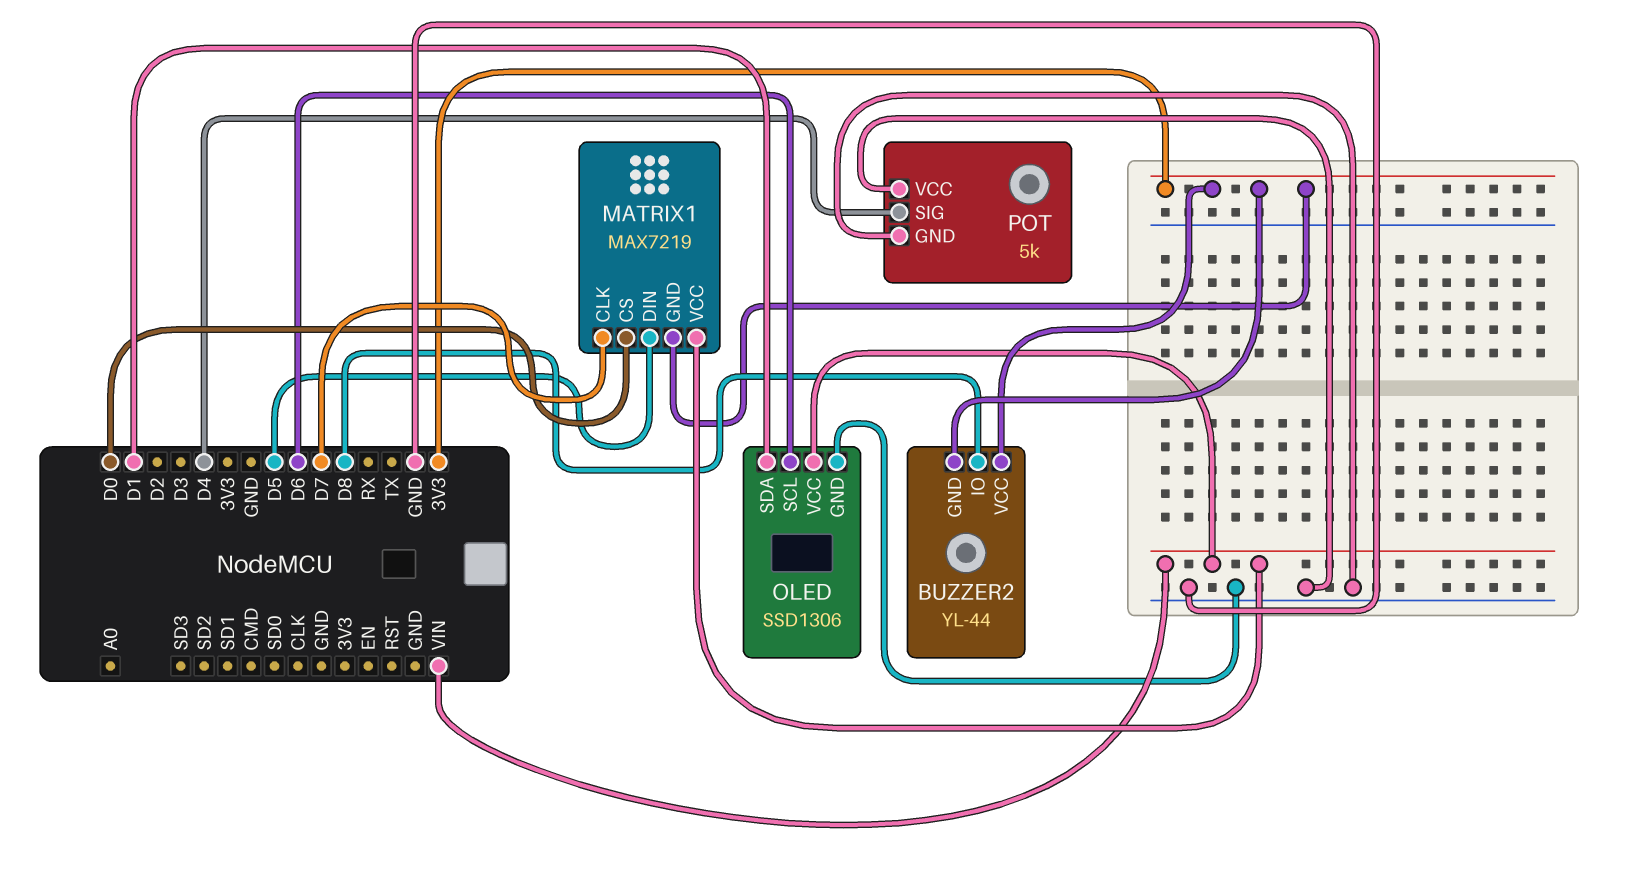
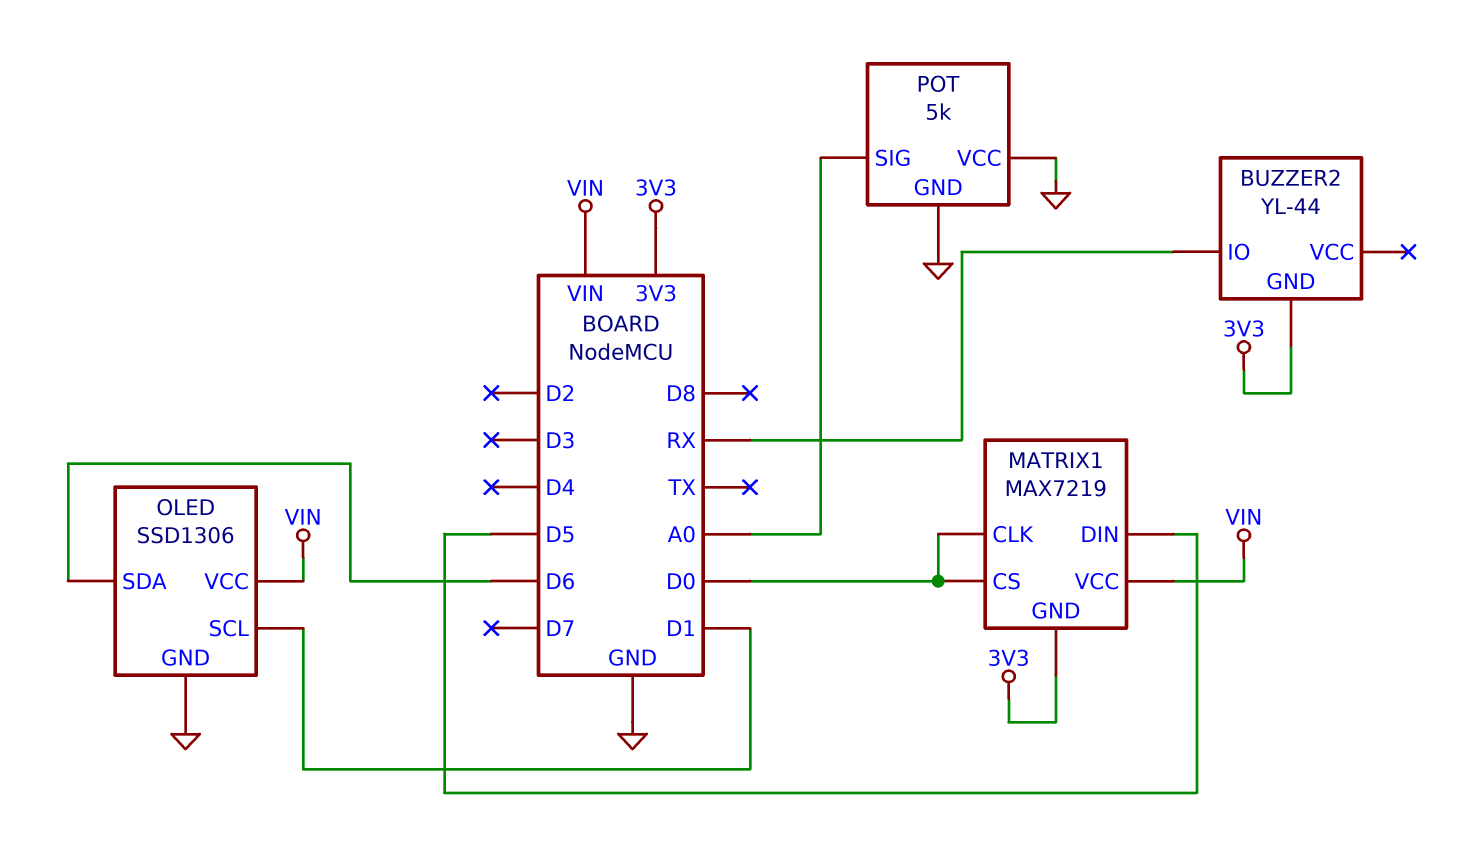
BUZZER2 pin IO: D8 -> RX
BUZZER2 pin VCC: 3V3 -> none
MATRIX1 pin CLK: D7 -> D0
OLED pin SCL: D6 -> D1
OLED pin SDA: D1 -> D6
POT pin SIG: D4 -> A0

